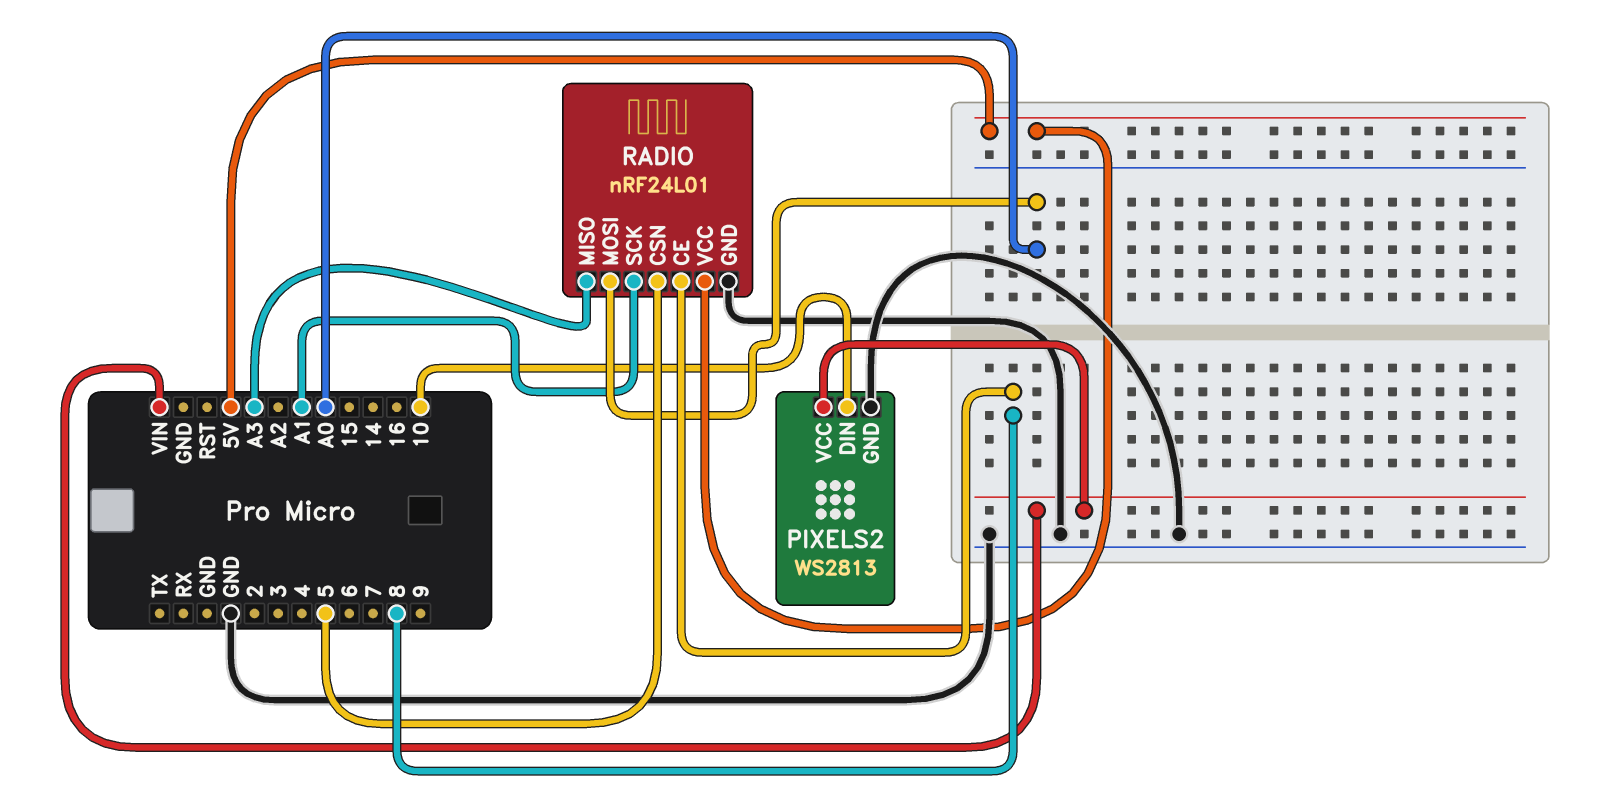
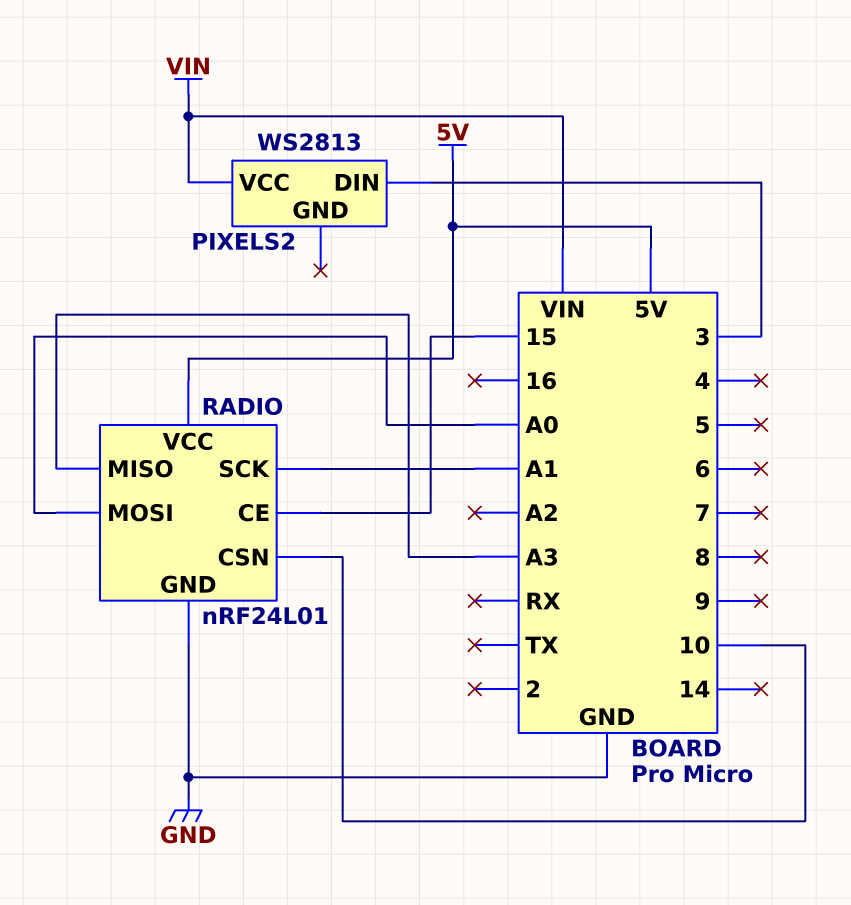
PIXELS2 pin DIN: 10 -> 3
PIXELS2 pin GND: GND -> none
RADIO pin CE: 8 -> 15
RADIO pin CSN: 5 -> 10

